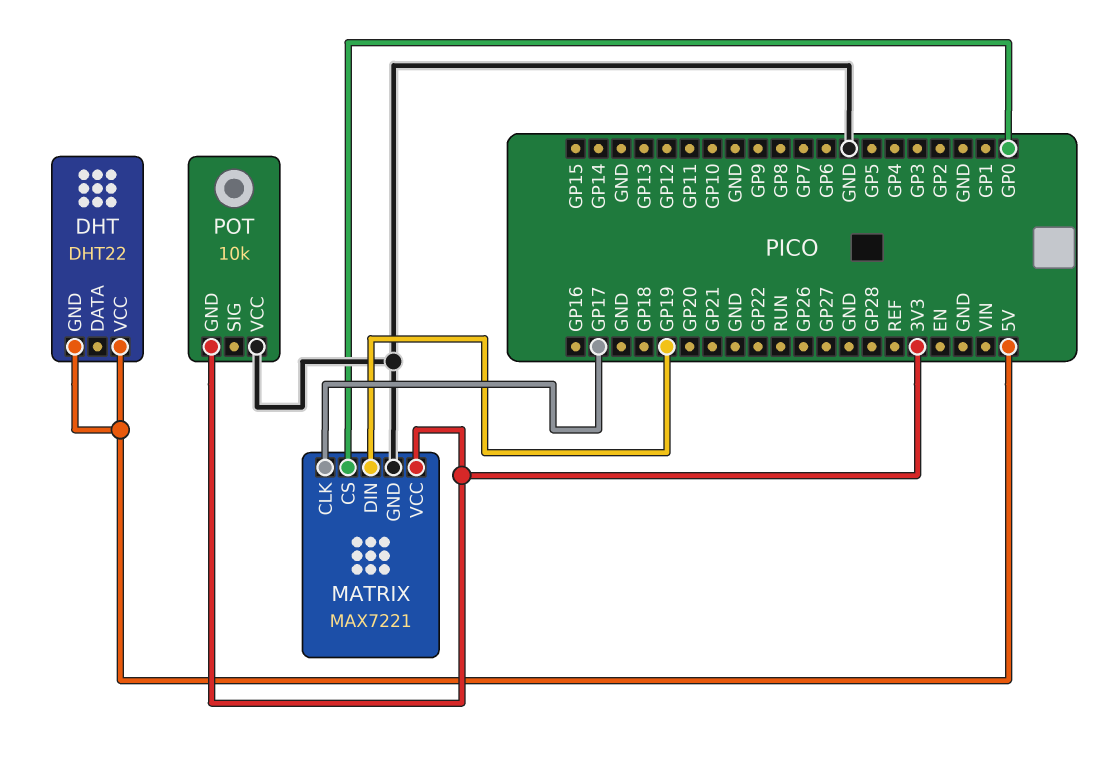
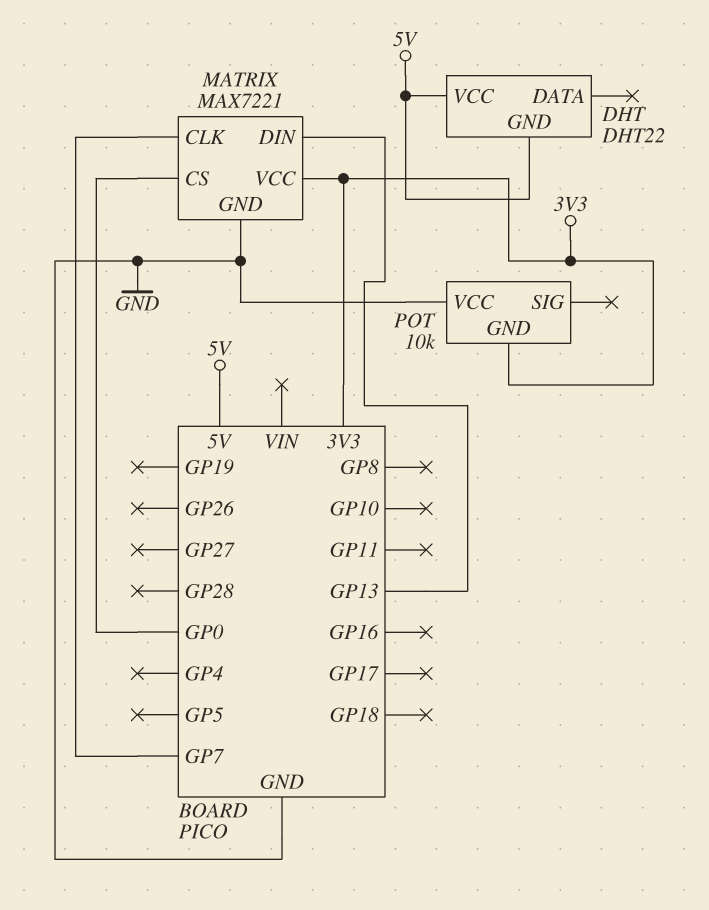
MATRIX pin CLK: GP17 -> GP7
MATRIX pin DIN: GP19 -> GP13

